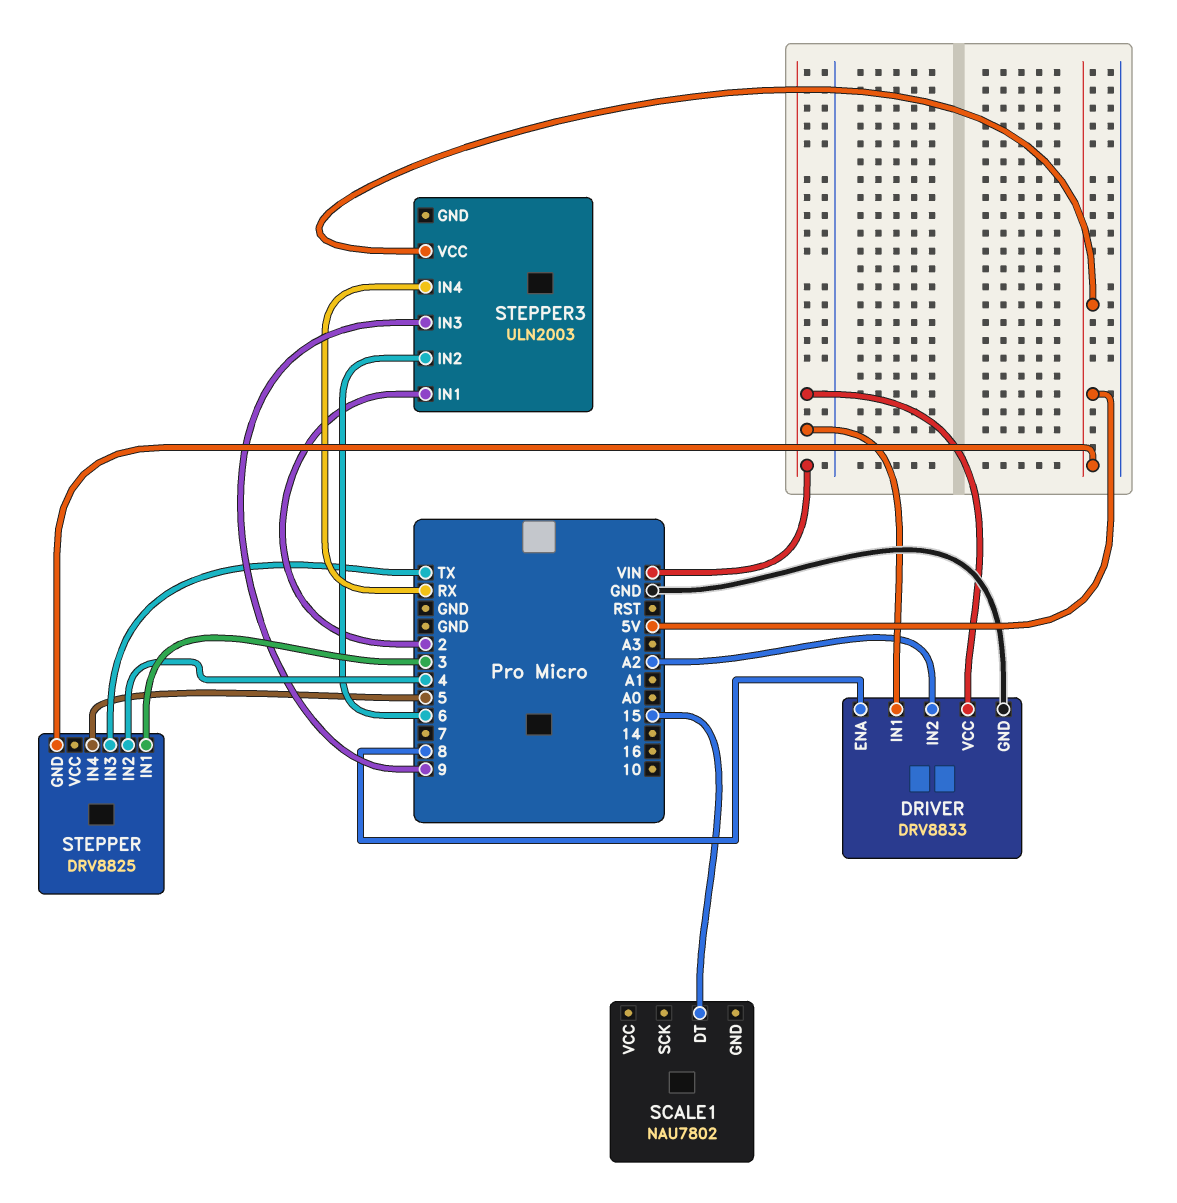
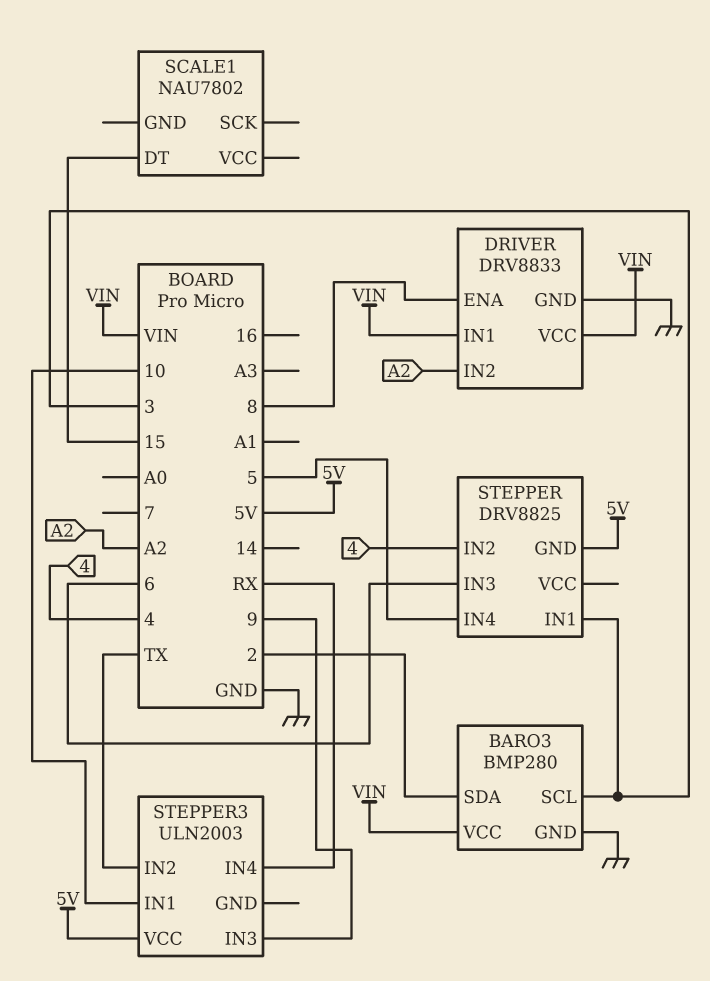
BARO3: none -> BMP280
BARO3 pin GND: none -> GND
BARO3 pin SCL: none -> 3
BARO3 pin SDA: none -> 2
BARO3 pin VCC: none -> VIN
STEPPER pin IN3: TX -> 6
STEPPER3 pin IN1: 2 -> 10
STEPPER3 pin IN2: 6 -> TX

